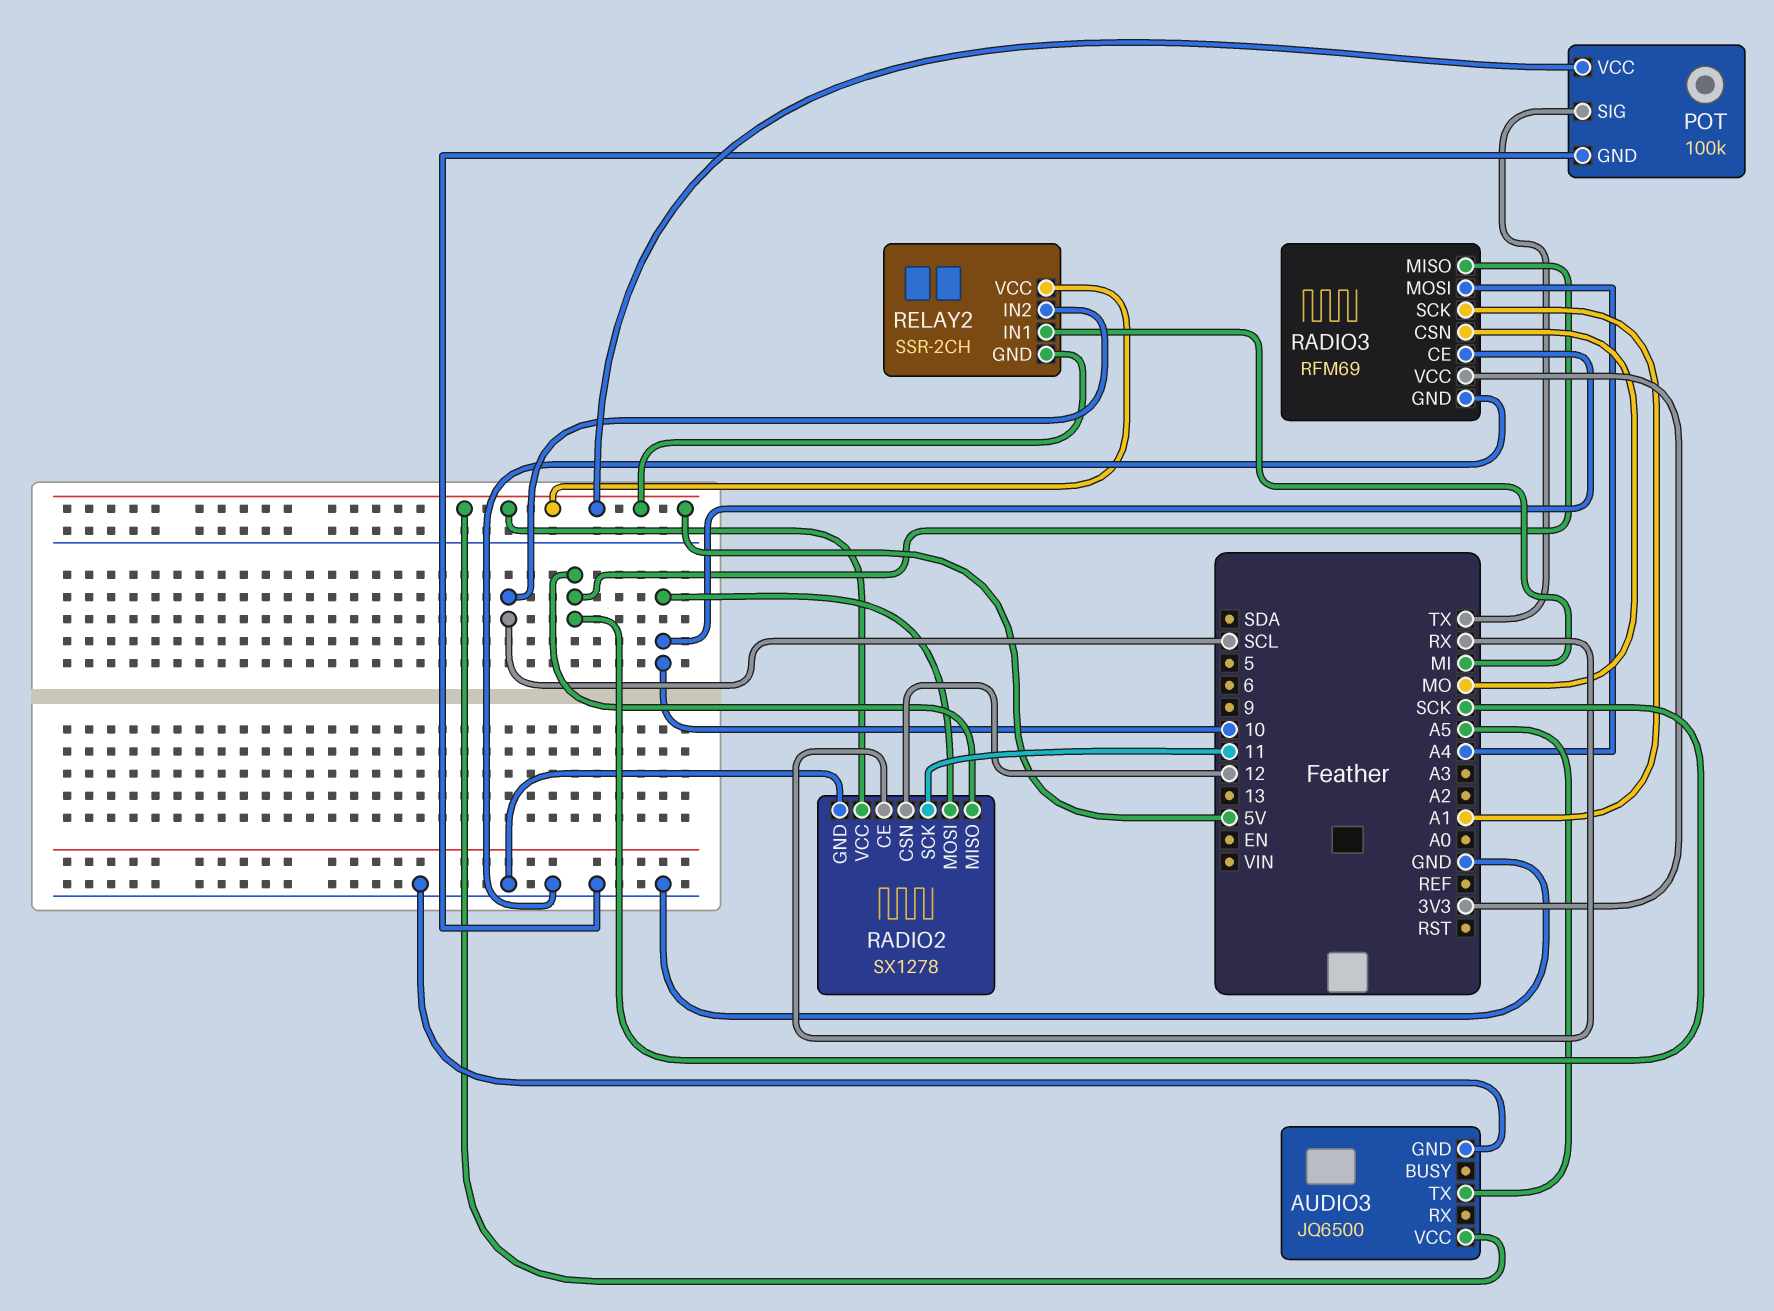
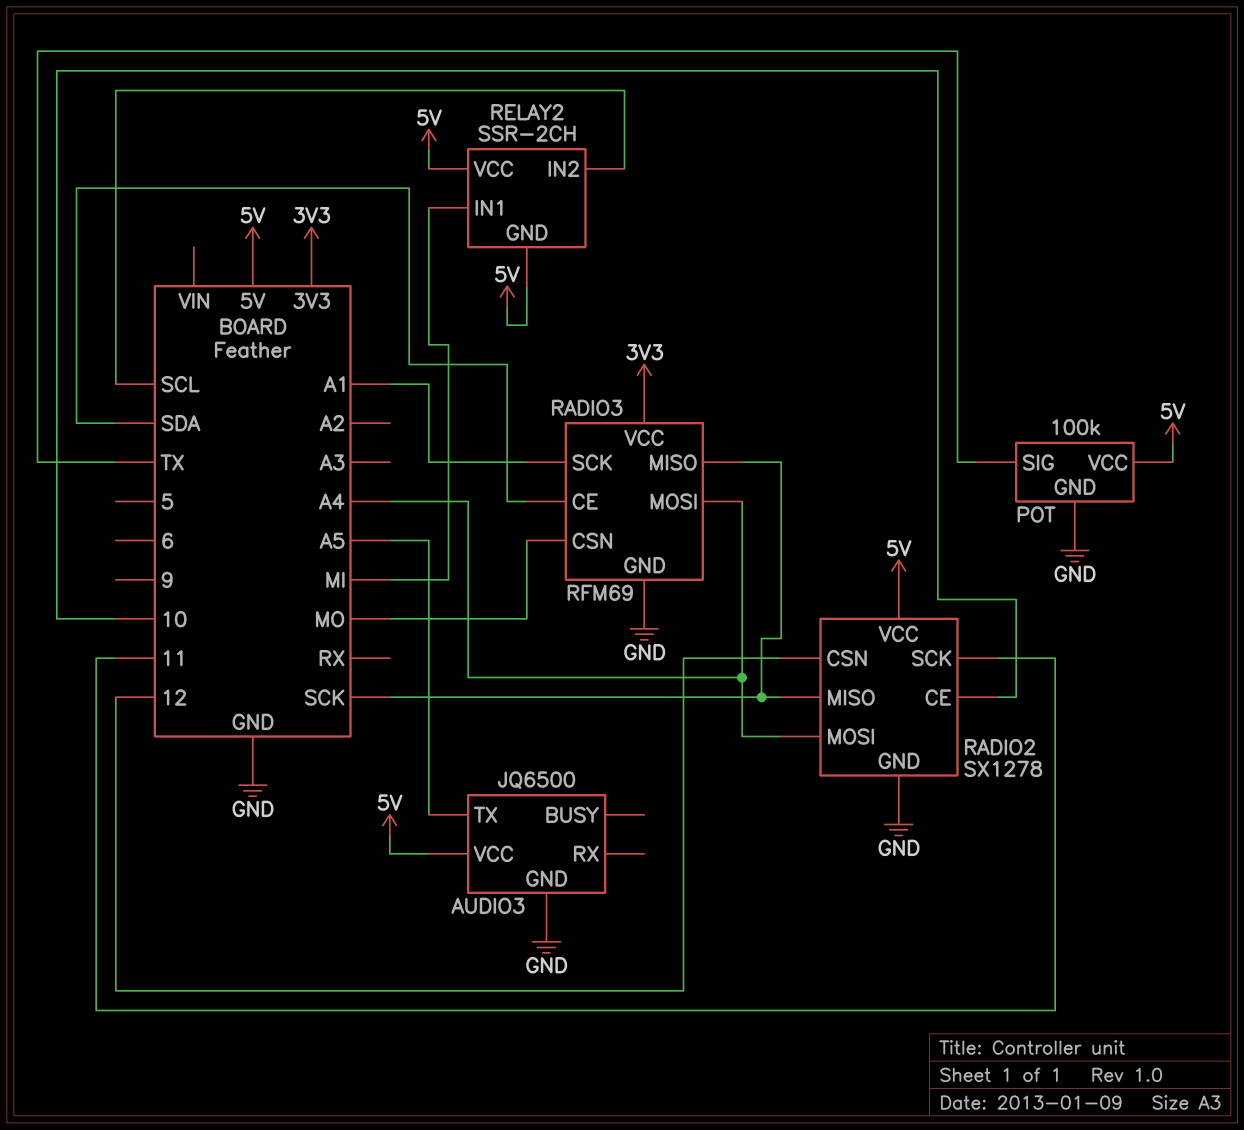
RADIO2 pin CE: RX -> 10
RADIO2 pin MOSI: 10 -> A4
RADIO3 pin CE: 10 -> SDA

